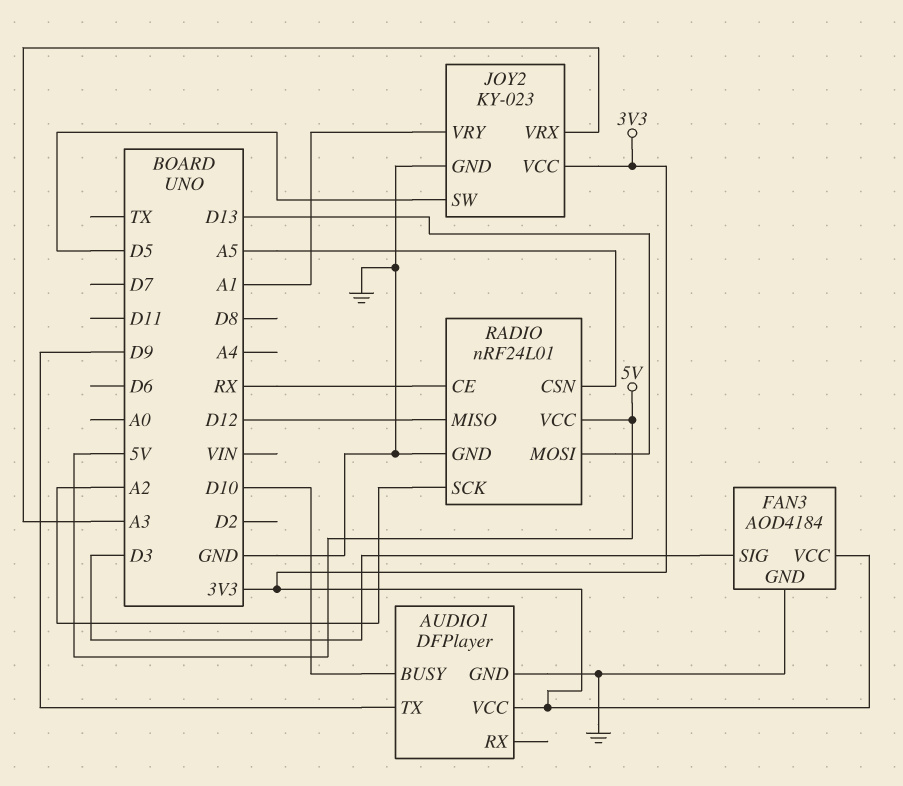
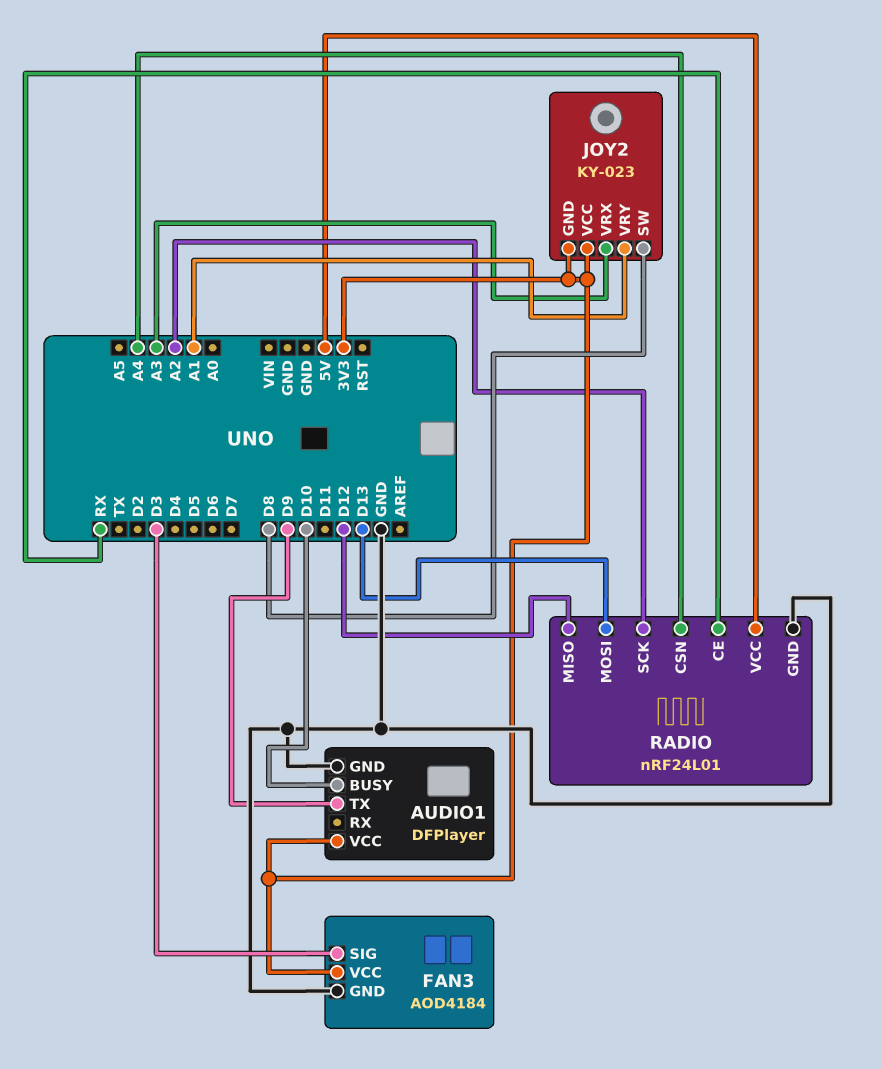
JOY2 pin GND: GND -> 3V3
JOY2 pin SW: D5 -> D8
RADIO pin CSN: A5 -> A4

